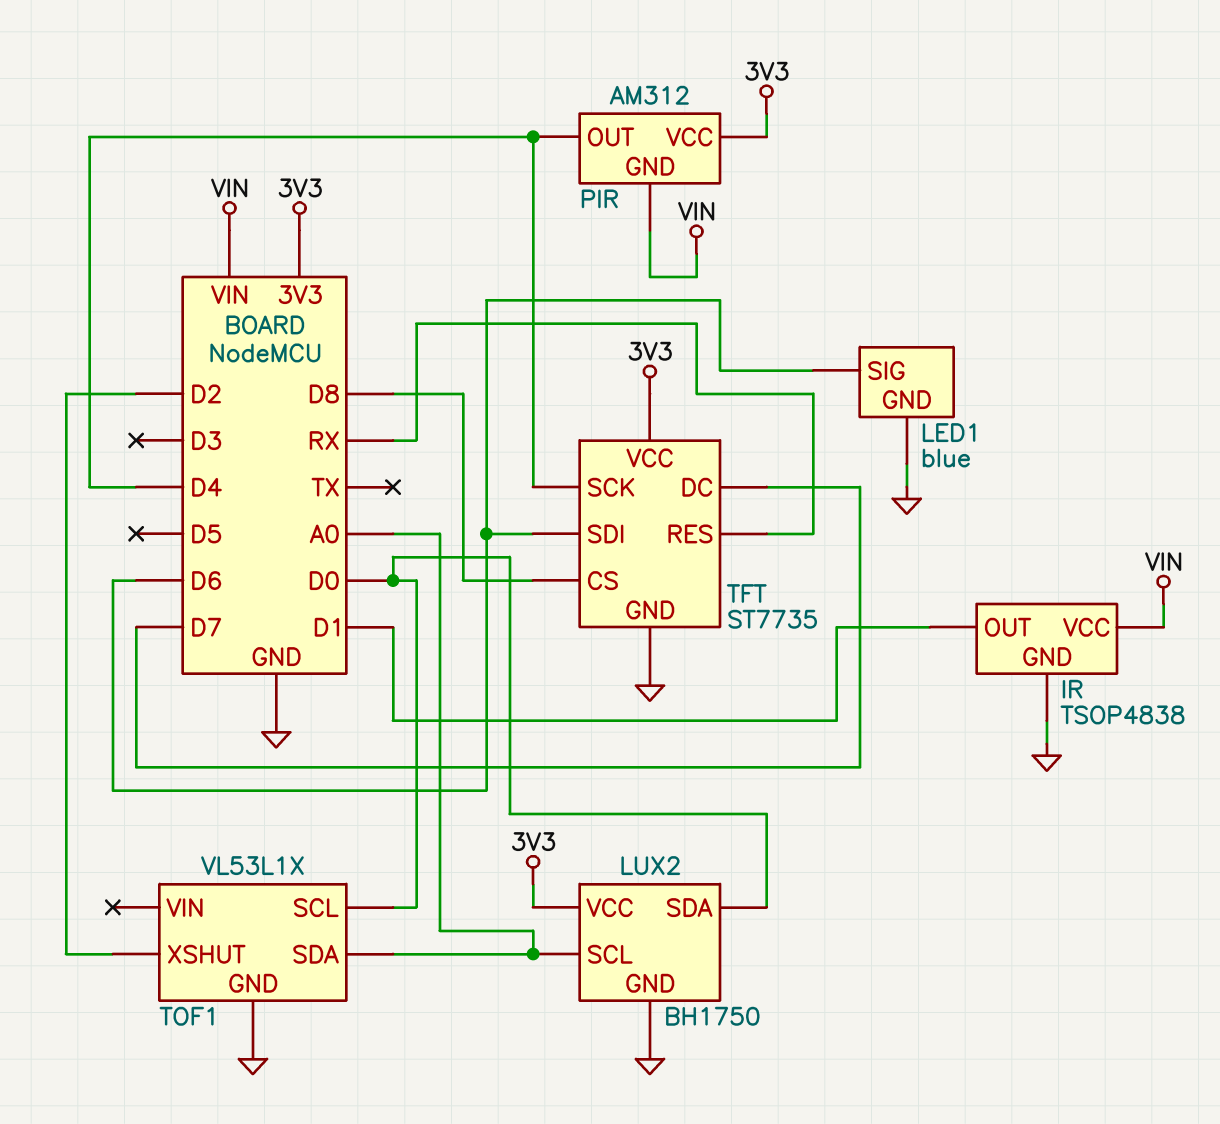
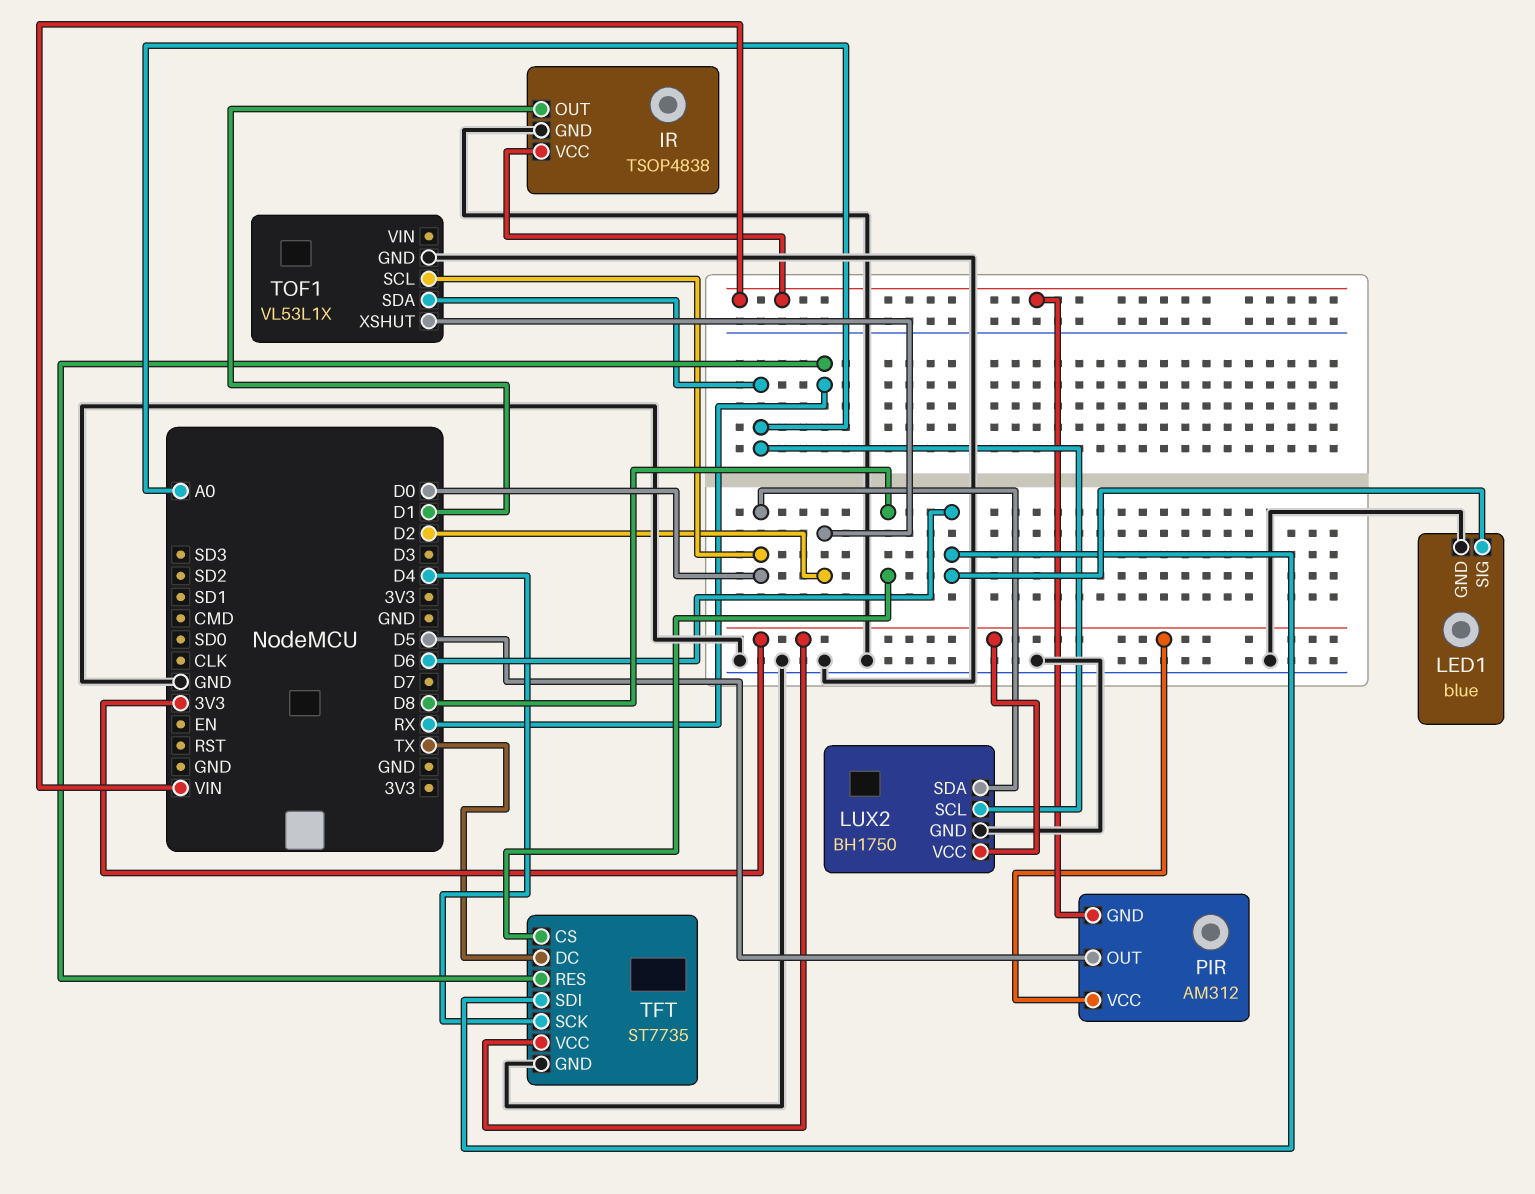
PIR pin OUT: D4 -> D5
TFT pin DC: D7 -> TX

